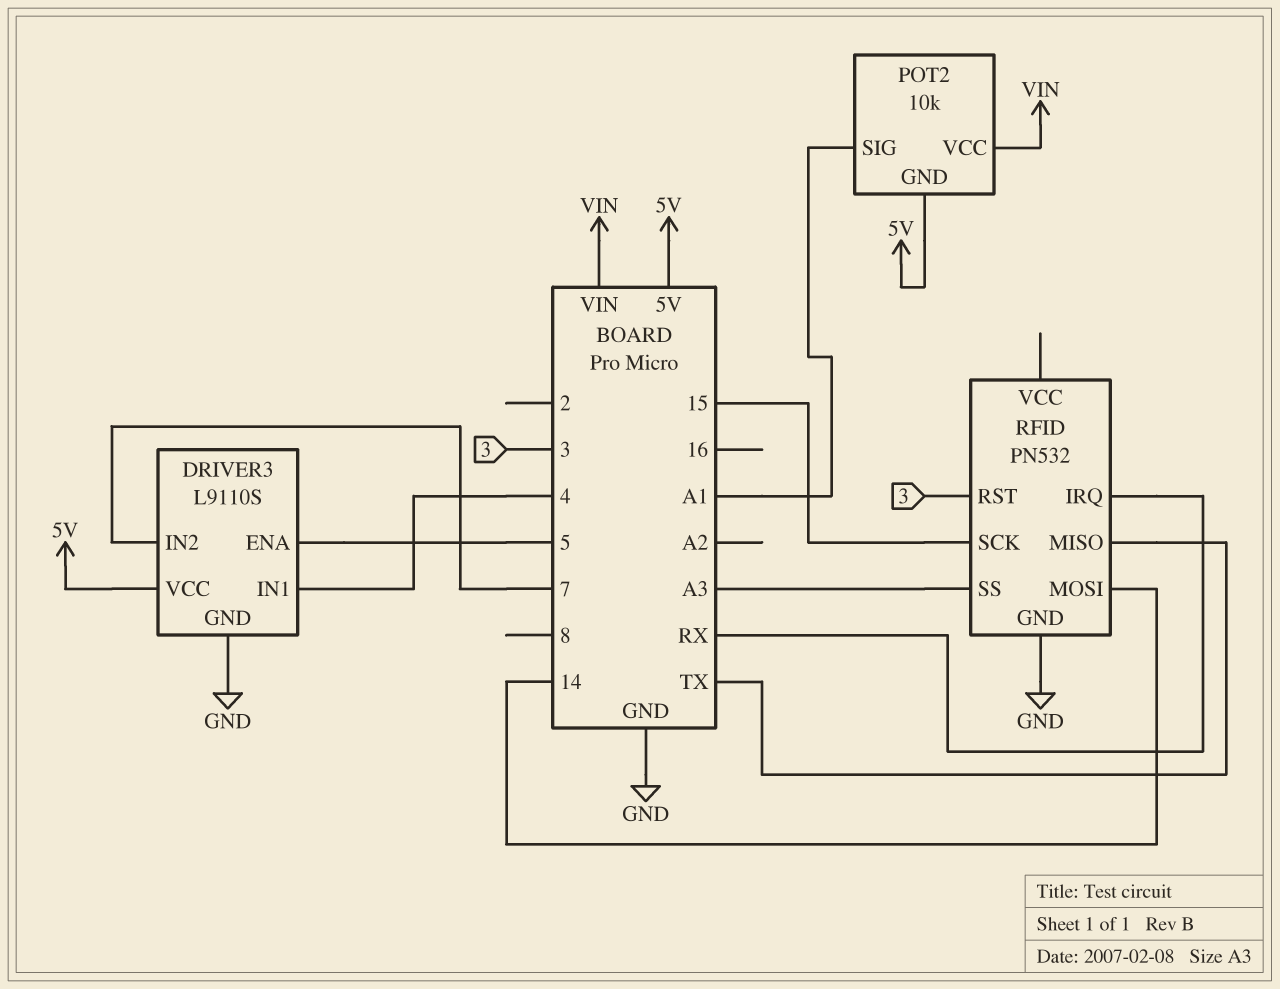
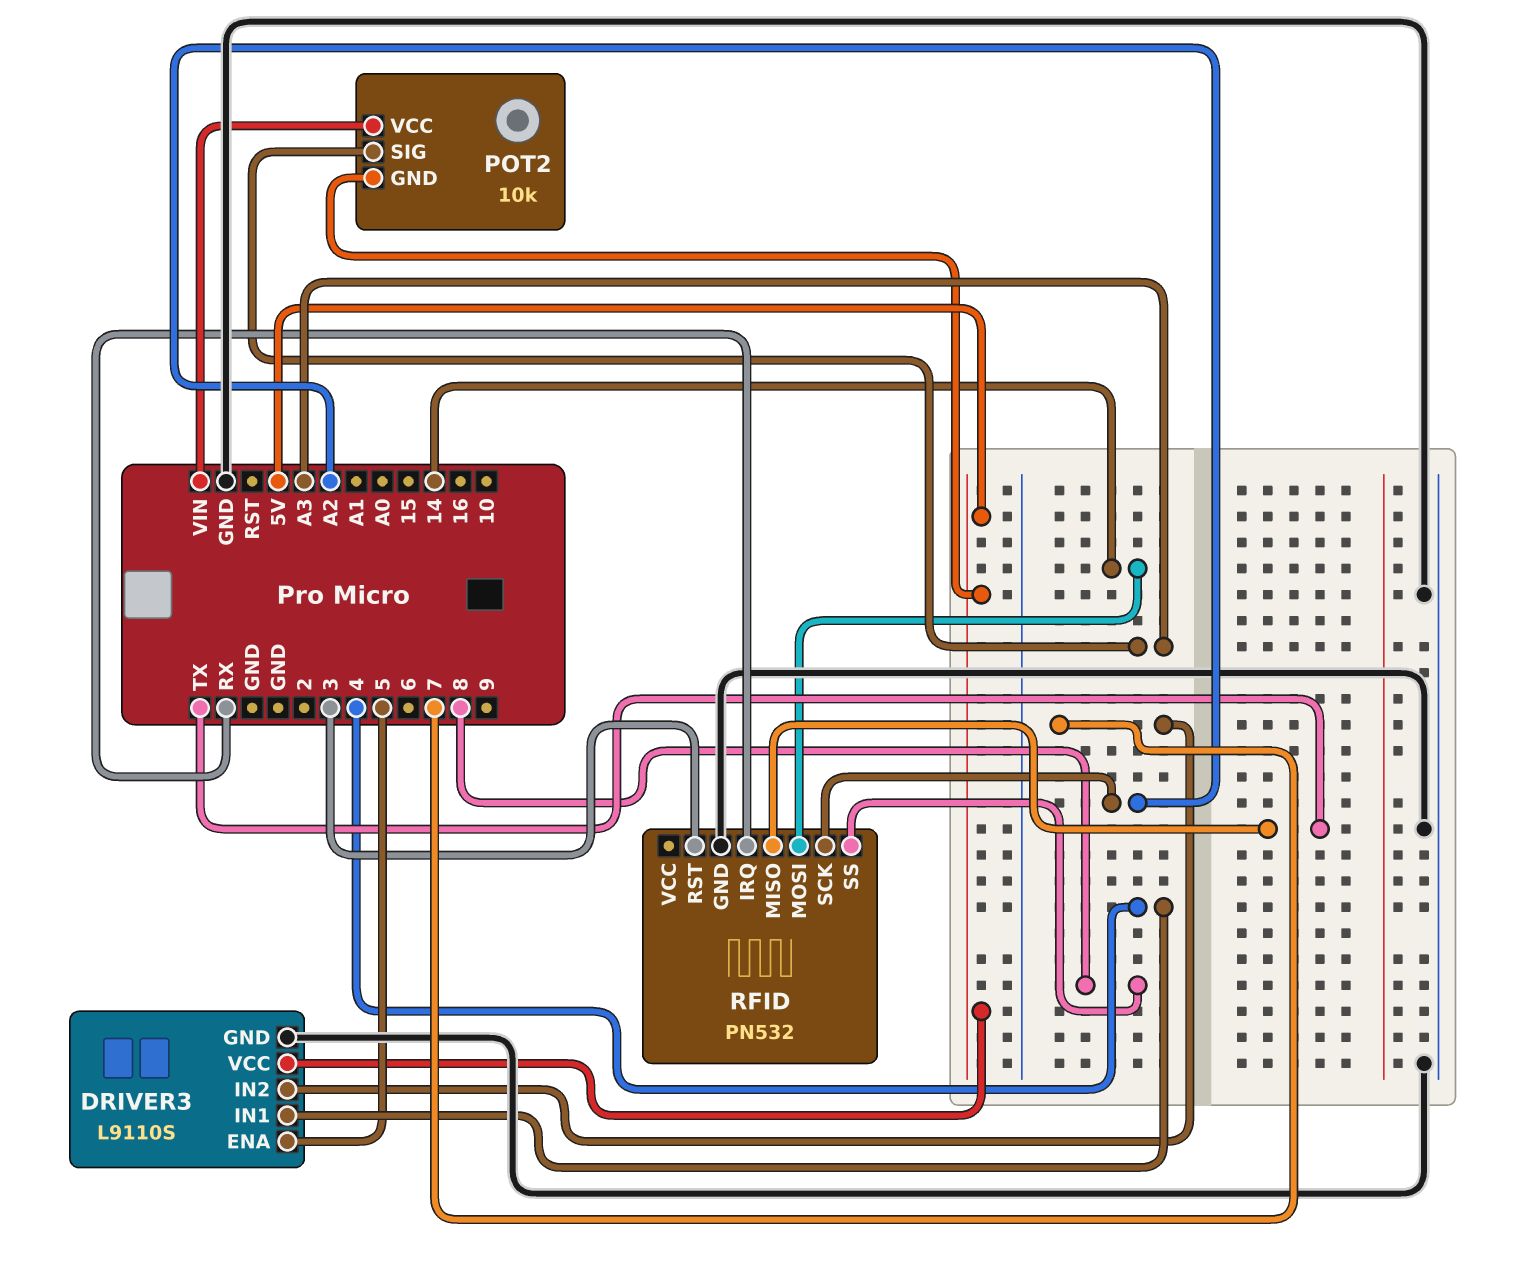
POT2 pin SIG: A1 -> A3
RFID pin SCK: 15 -> A2
RFID pin SS: A3 -> 8

